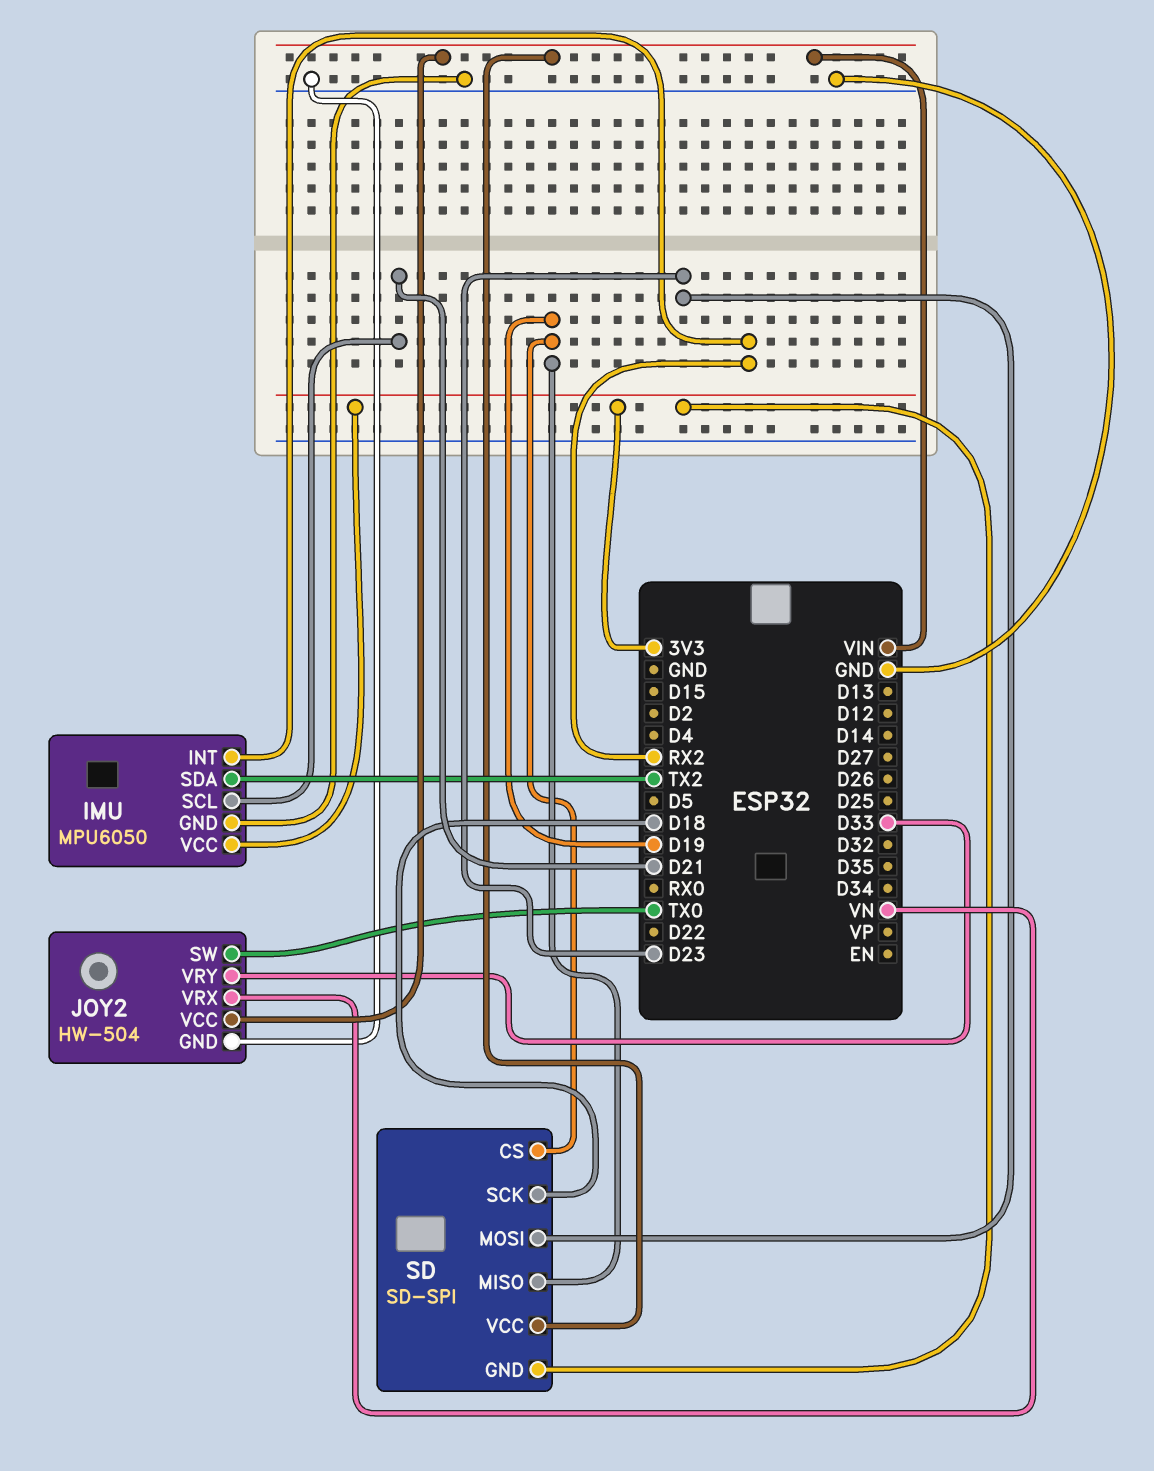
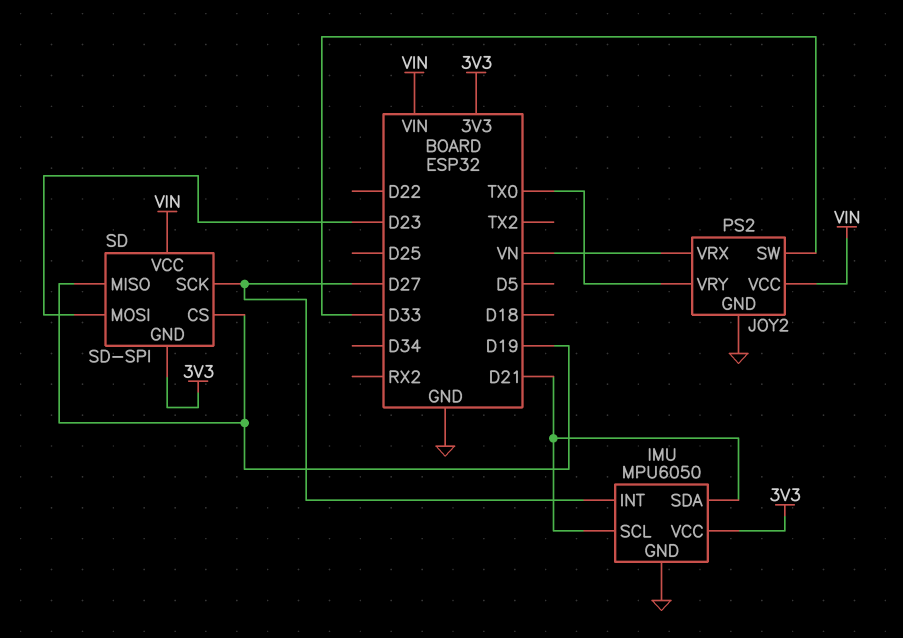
IMU pin INT: RX2 -> D27
IMU pin SDA: TX2 -> D21
JOY2: HW-504 -> PS2
JOY2 pin SW: TX0 -> D33
JOY2 pin VRY: D33 -> TX0
SD pin SCK: D18 -> D27

